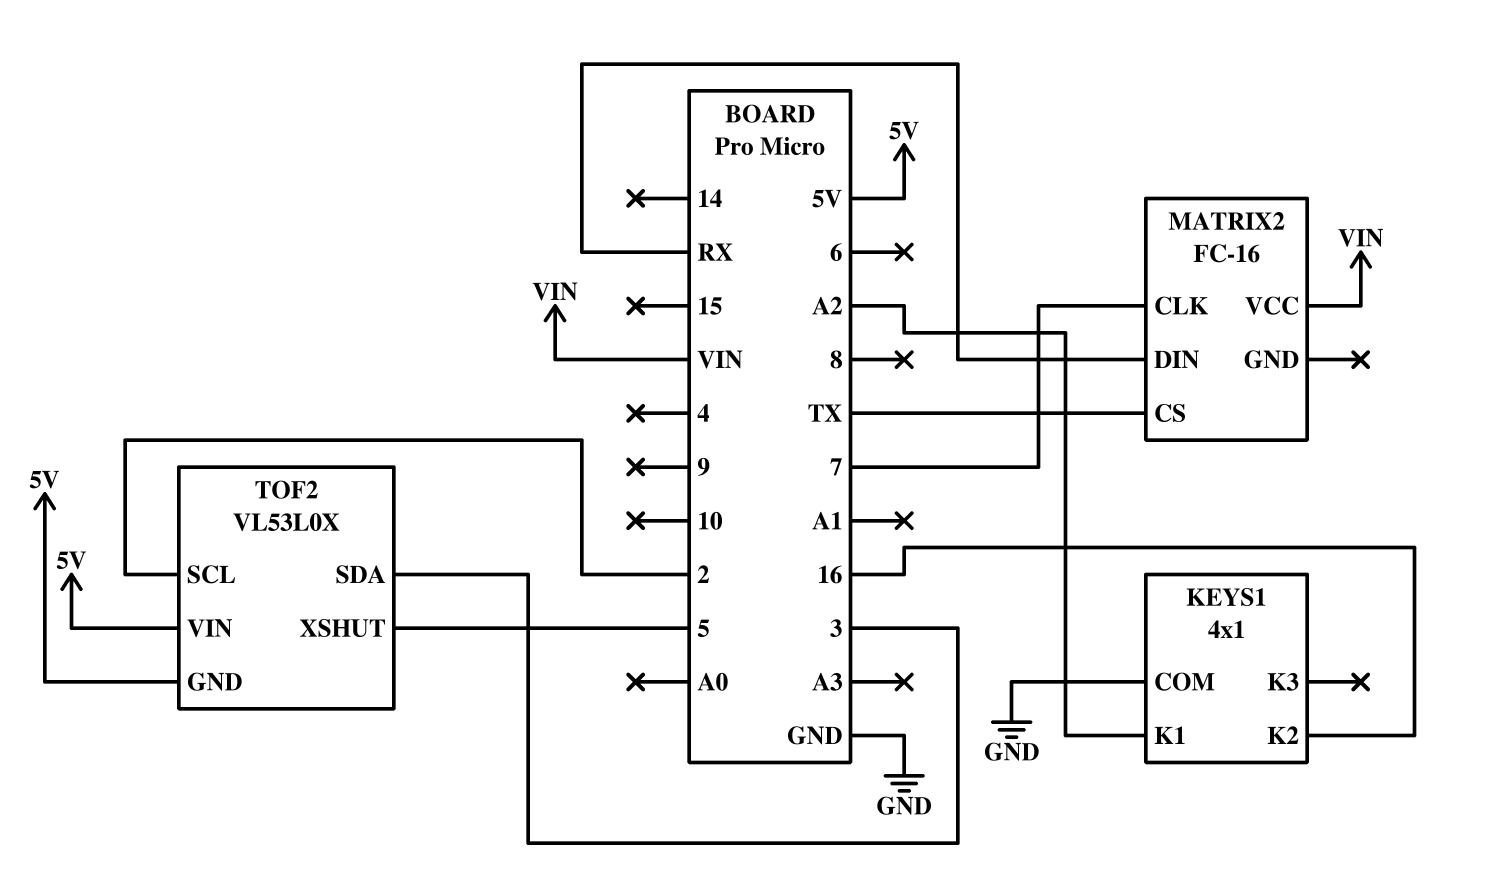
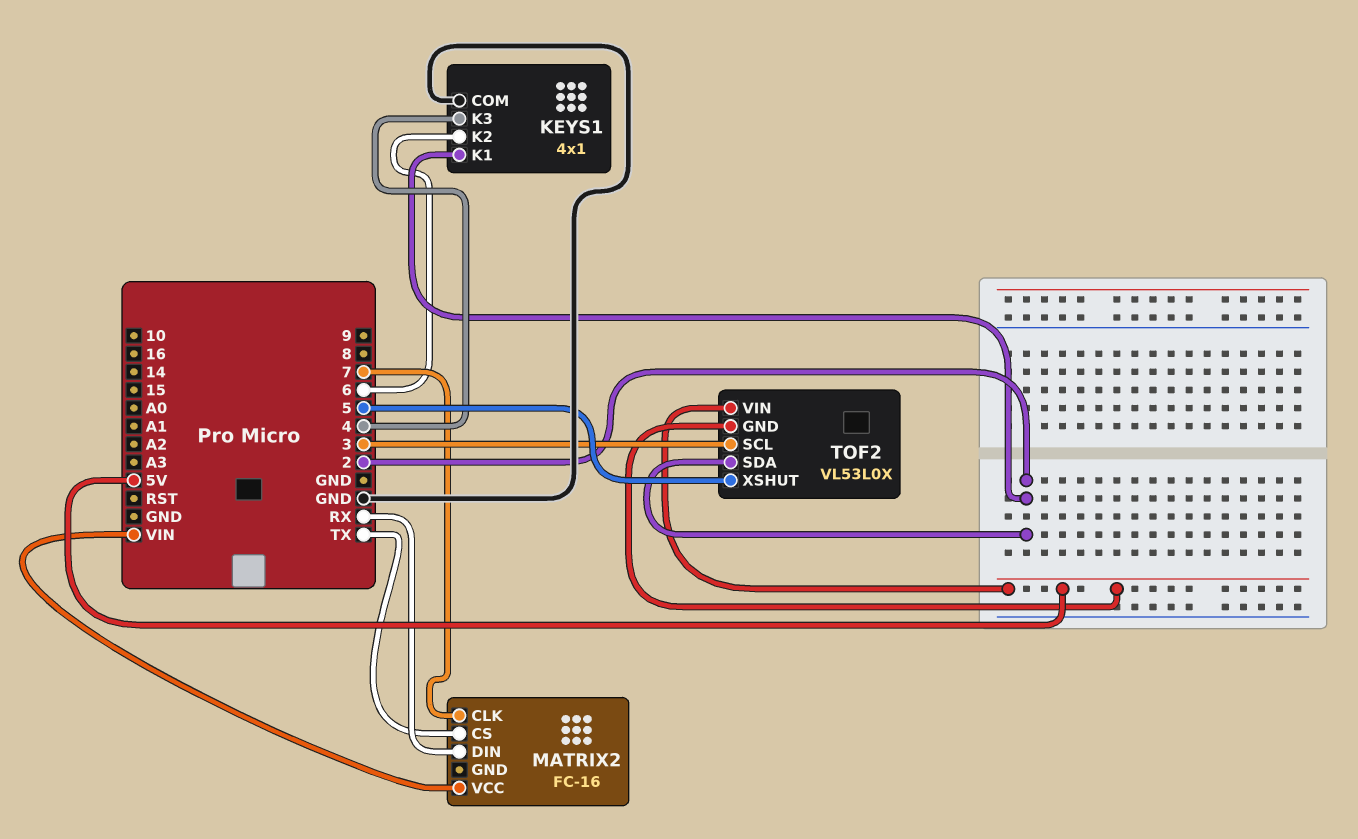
KEYS1 pin K1: A2 -> 2
KEYS1 pin K2: 16 -> 6
KEYS1 pin K3: none -> 4
TOF2 pin SCL: 2 -> 3
TOF2 pin SDA: 3 -> 2

